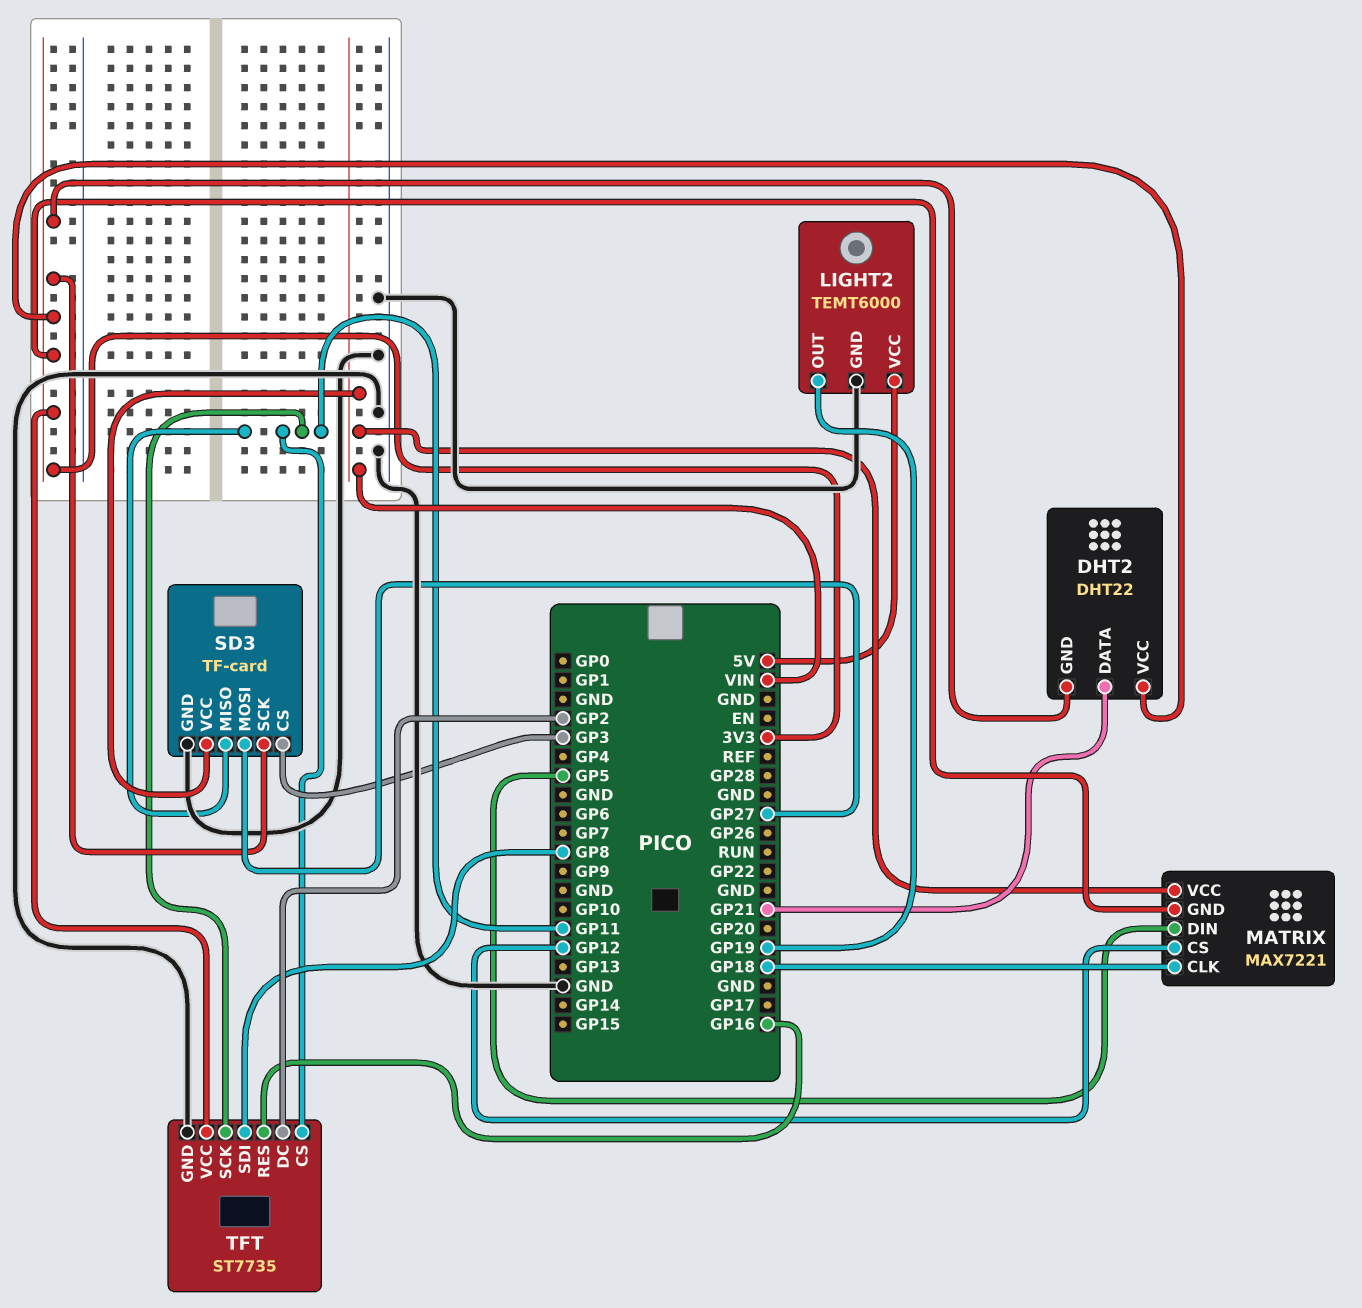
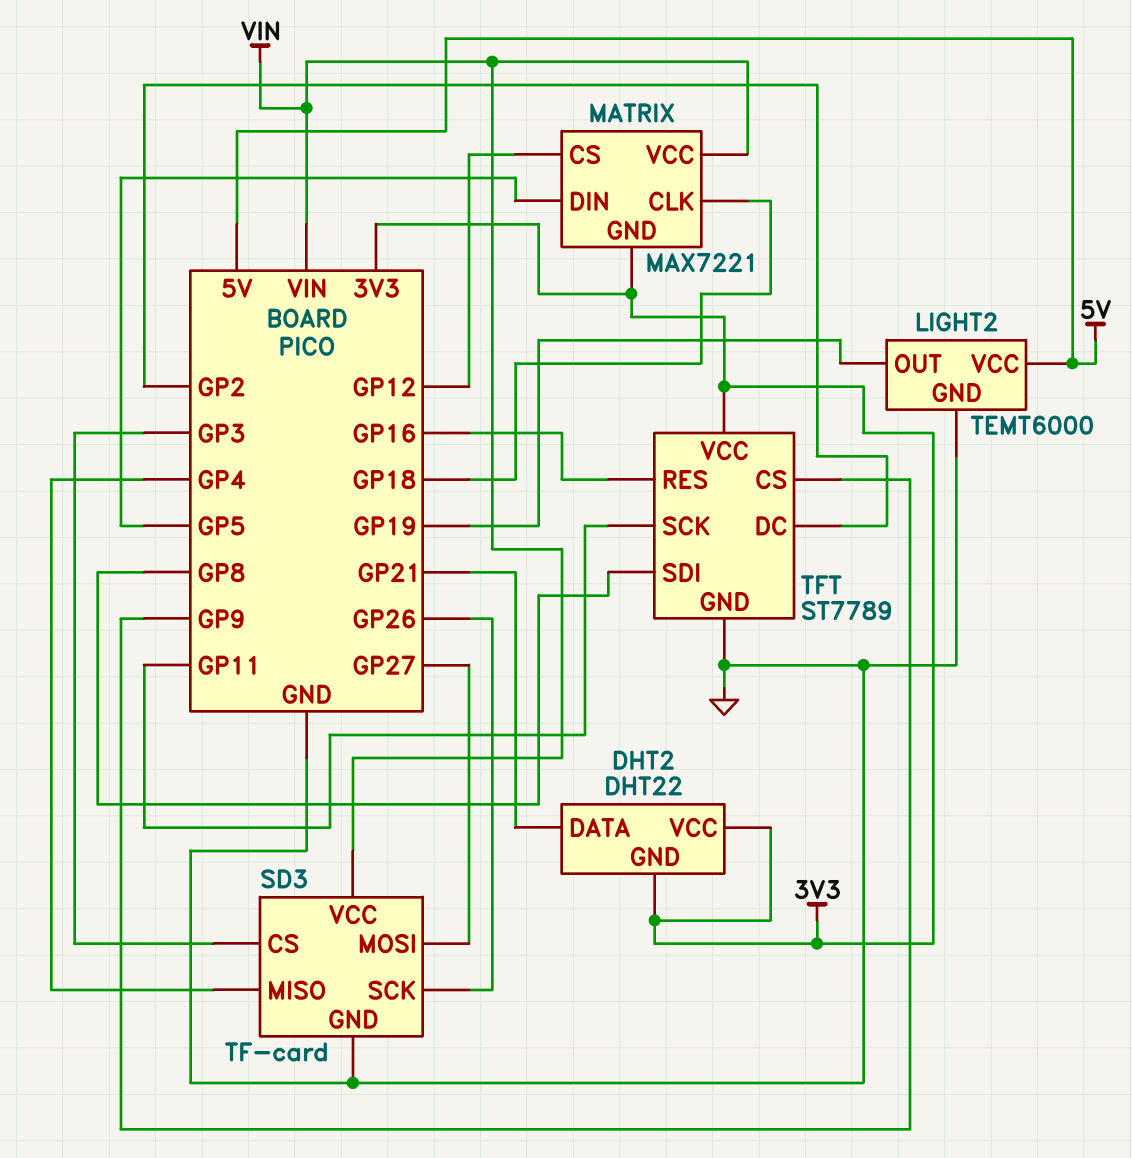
SD3 pin MISO: GP11 -> GP4
SD3 pin SCK: 3V3 -> GP26
TFT: ST7735 -> ST7789
TFT pin CS: GP11 -> GP9

